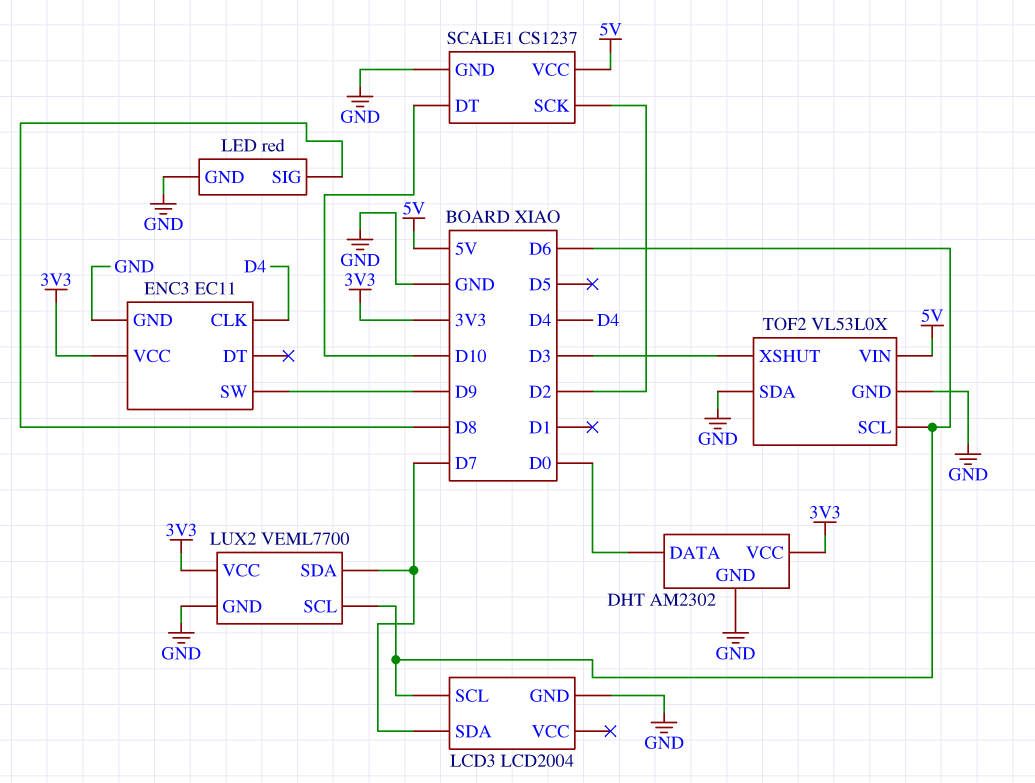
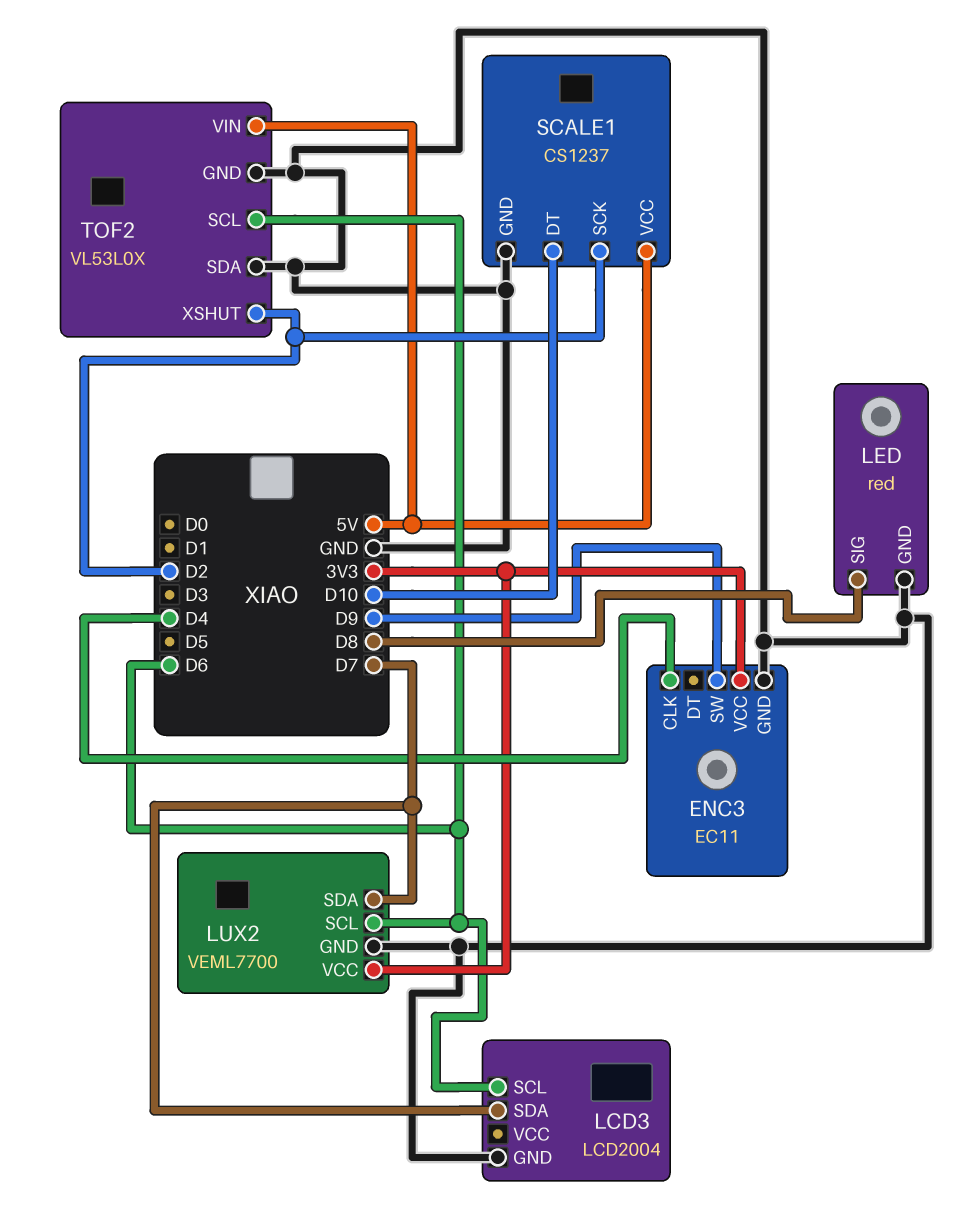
DHT: AM2302 -> none
DHT pin DATA: D0 -> none
DHT pin GND: GND -> none
DHT pin VCC: 3V3 -> none
TOF2 pin XSHUT: D3 -> D2

